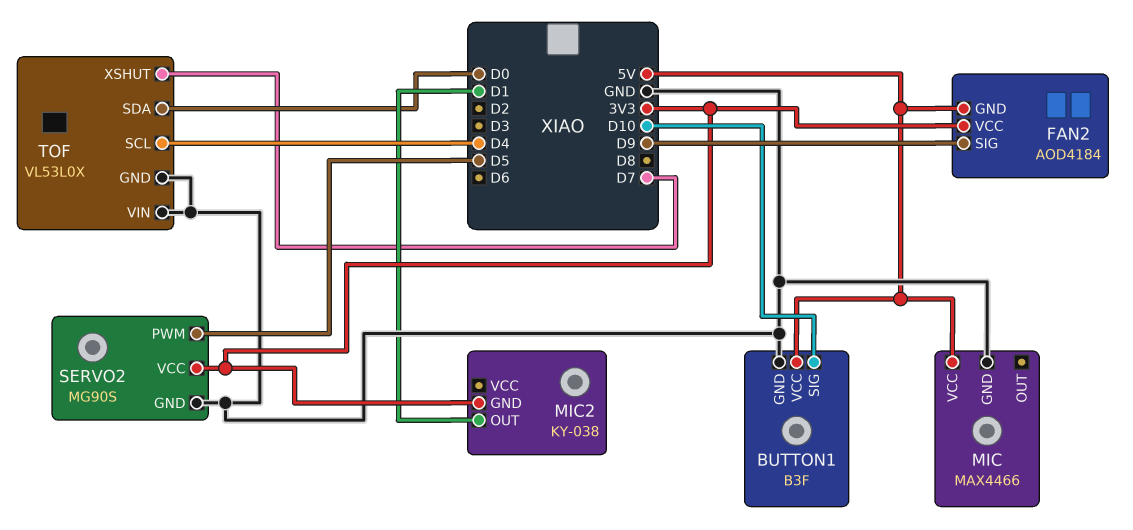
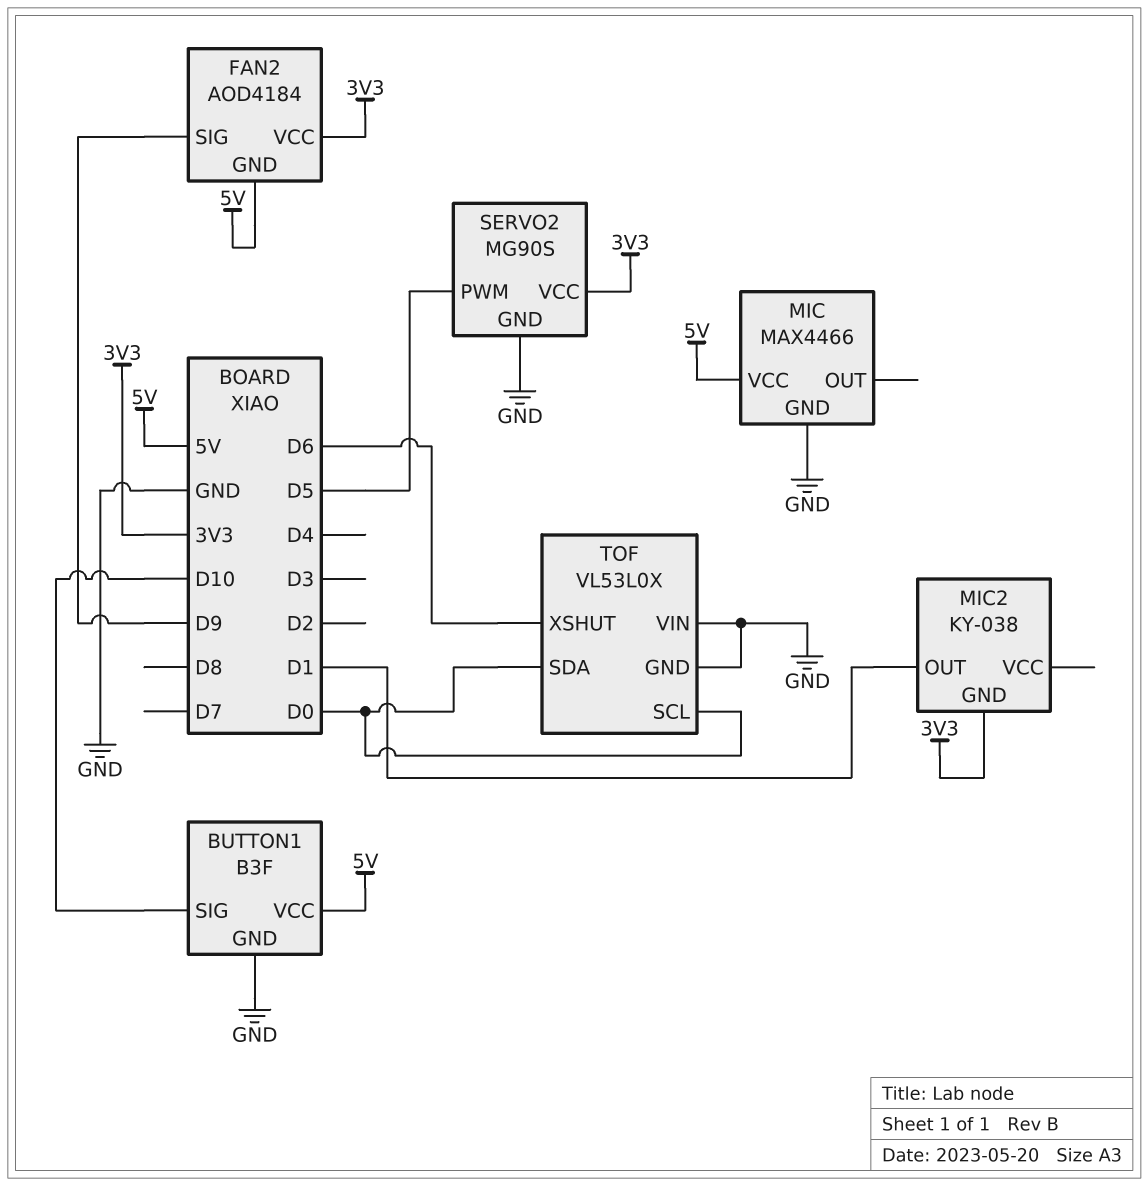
TOF pin SCL: D4 -> D0
TOF pin XSHUT: D7 -> D6

